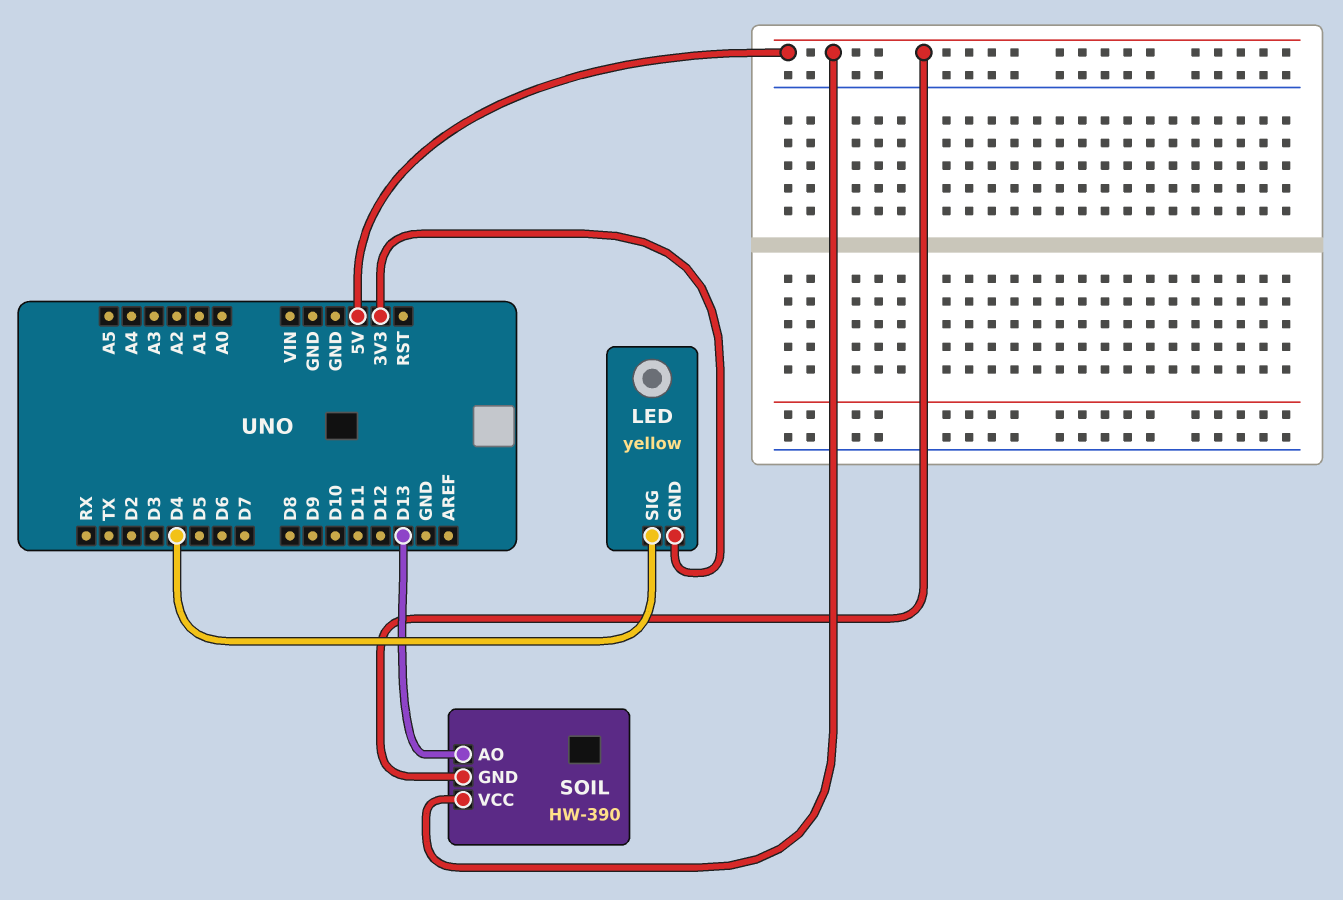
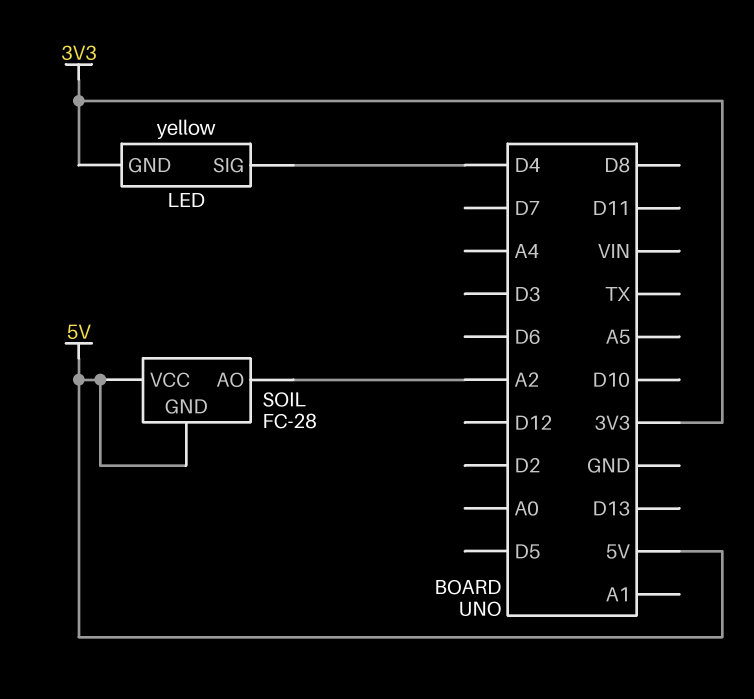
SOIL: HW-390 -> FC-28
SOIL pin AO: D13 -> A2

